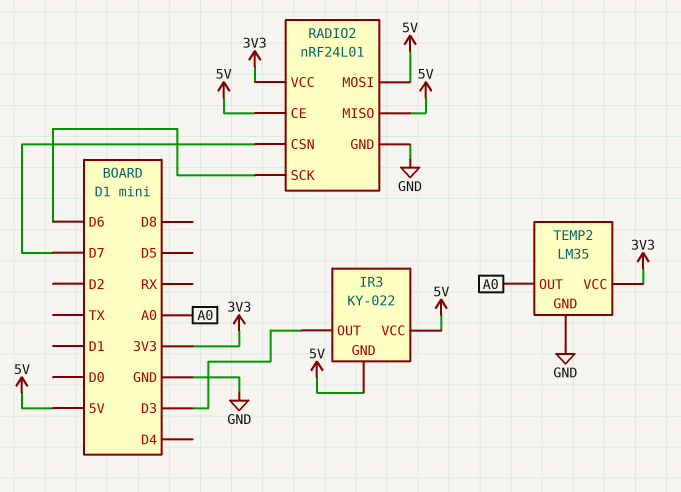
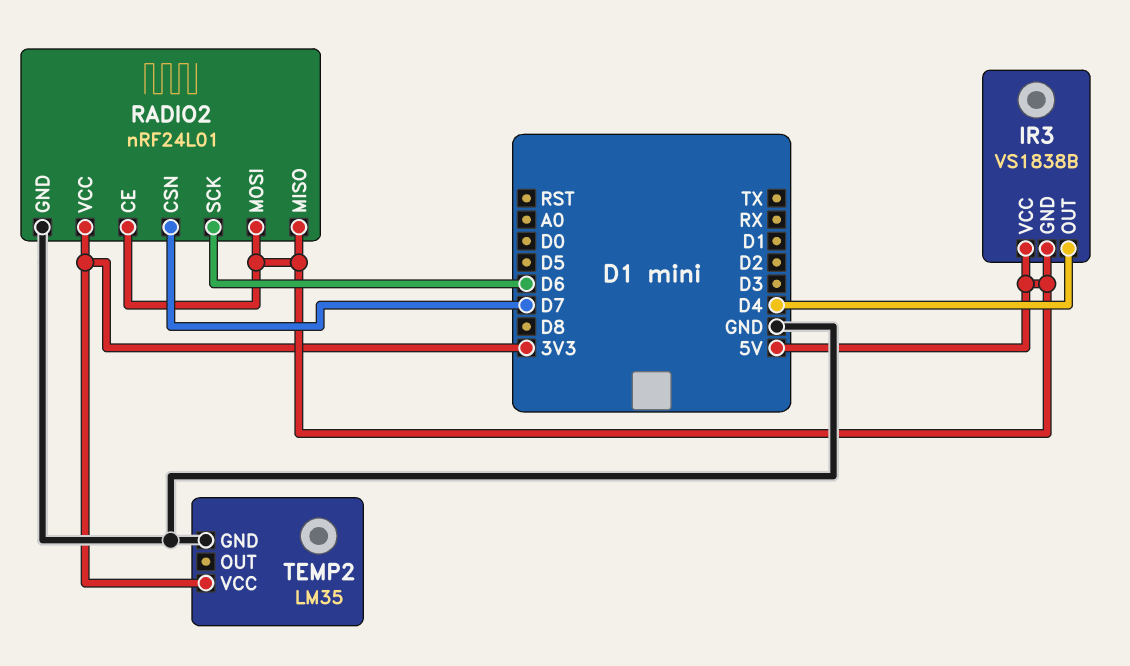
IR3: KY-022 -> VS1838B
IR3 pin OUT: D3 -> D4
TEMP2 pin OUT: A0 -> none

